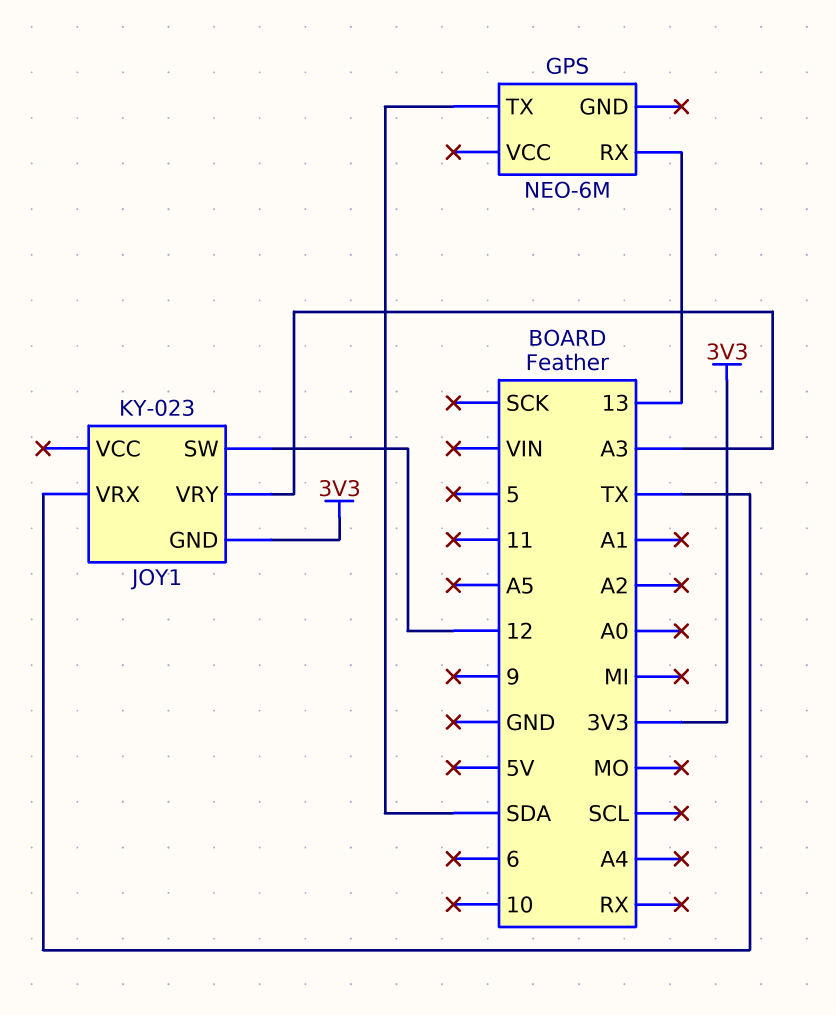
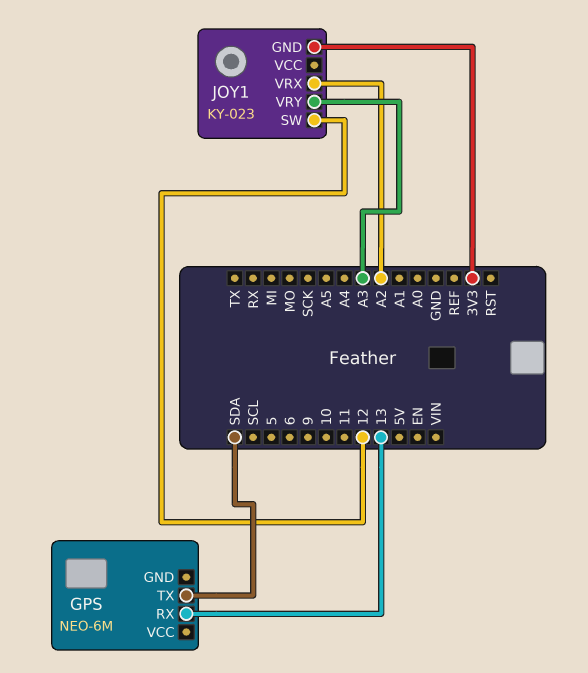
JOY1 pin VRX: TX -> A2

